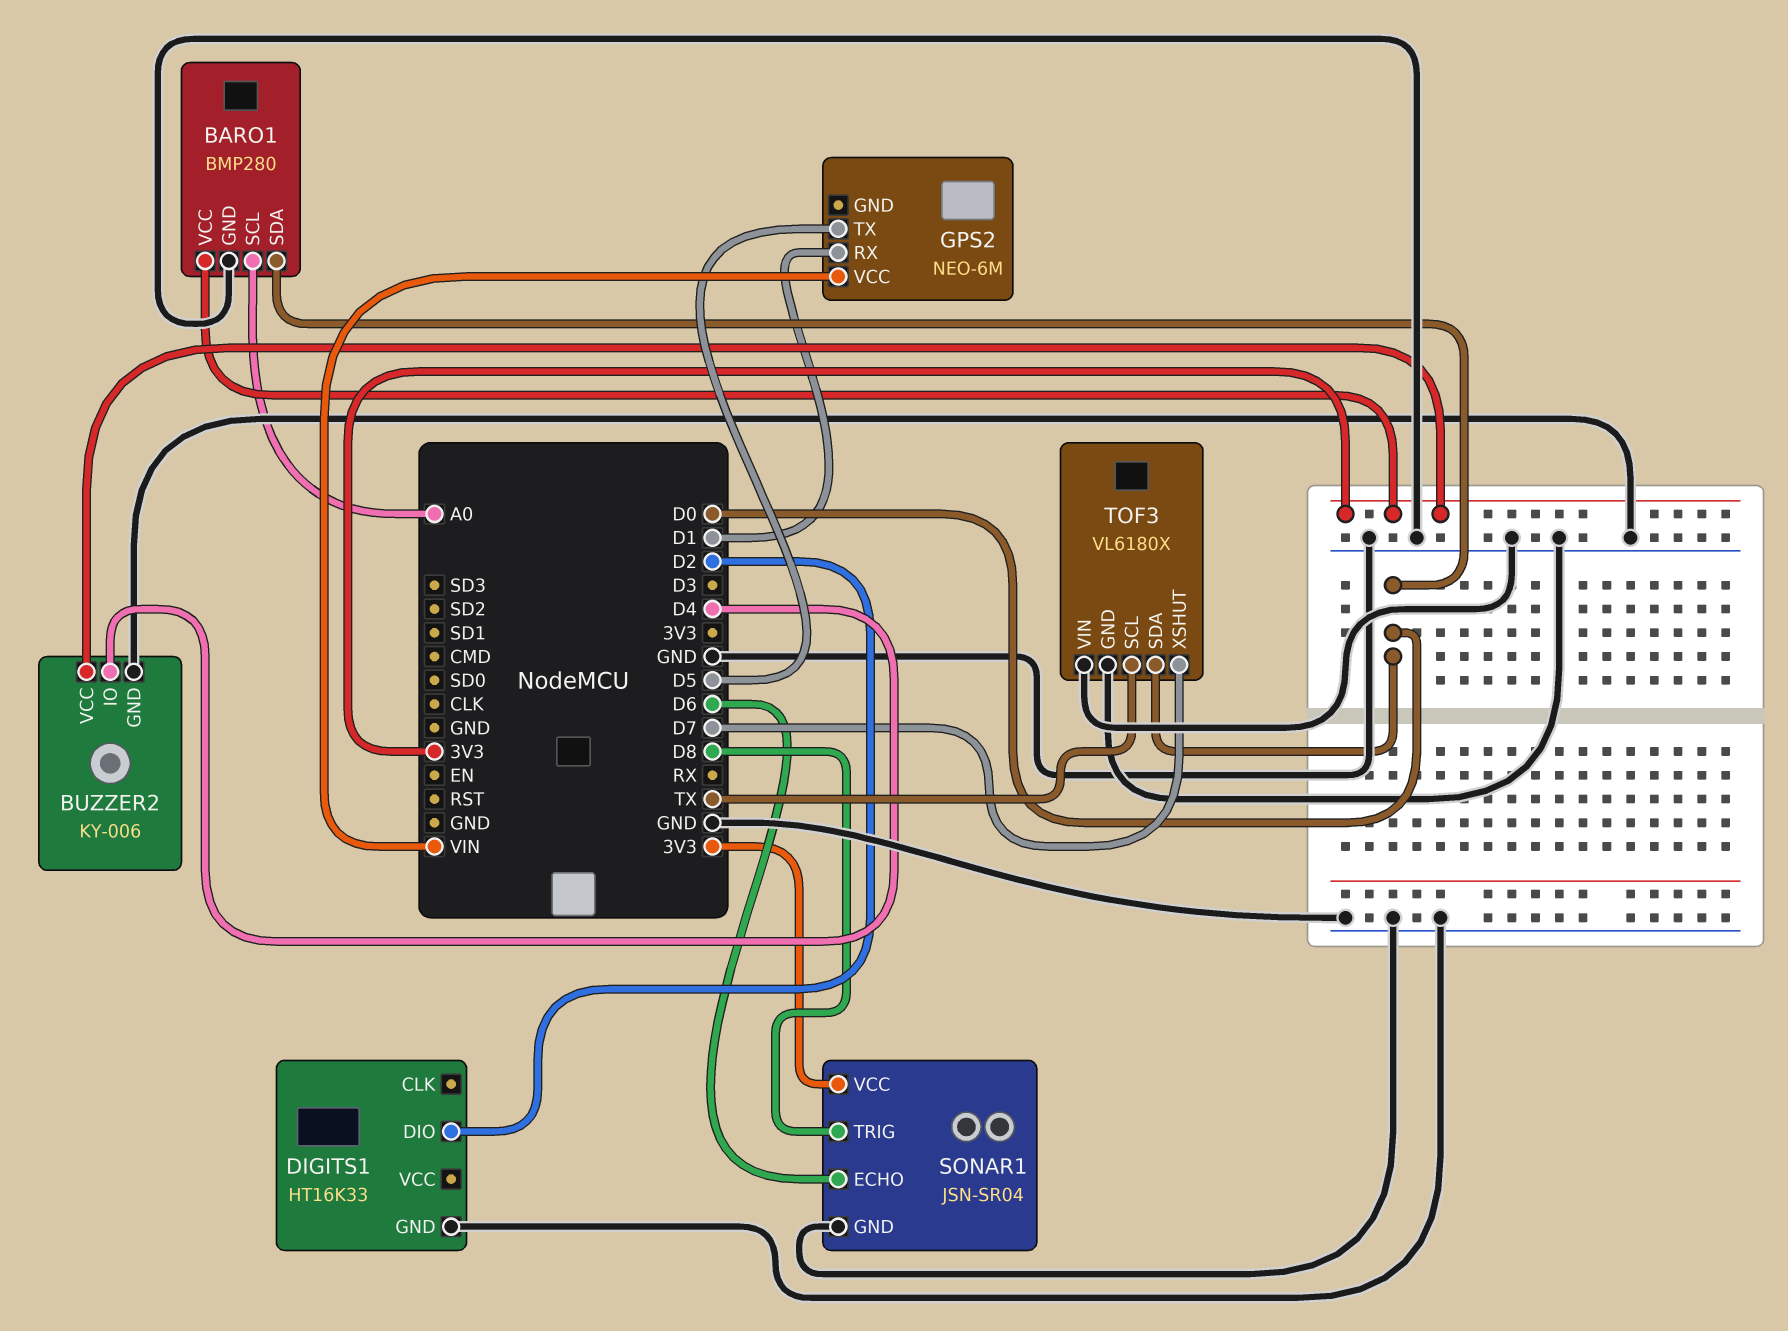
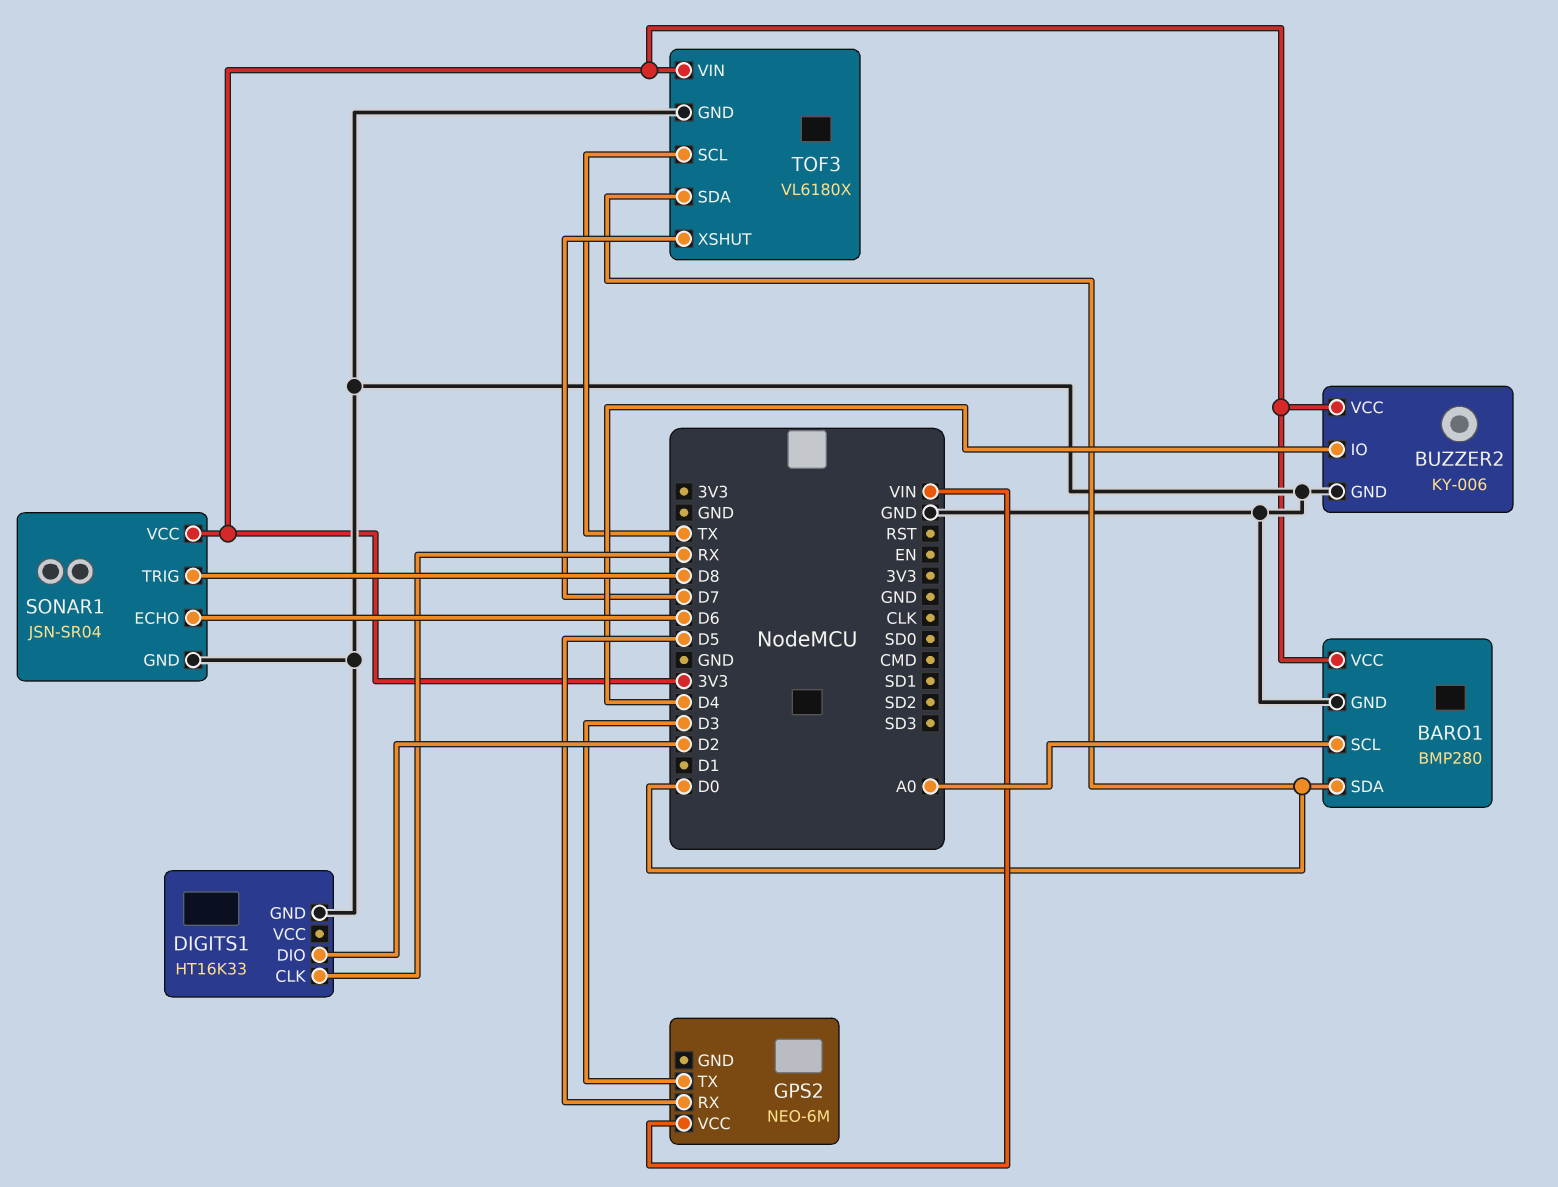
DIGITS1 pin CLK: none -> RX
GPS2 pin RX: D1 -> D5
GPS2 pin TX: D5 -> D3
TOF3 pin VIN: GND -> 3V3

